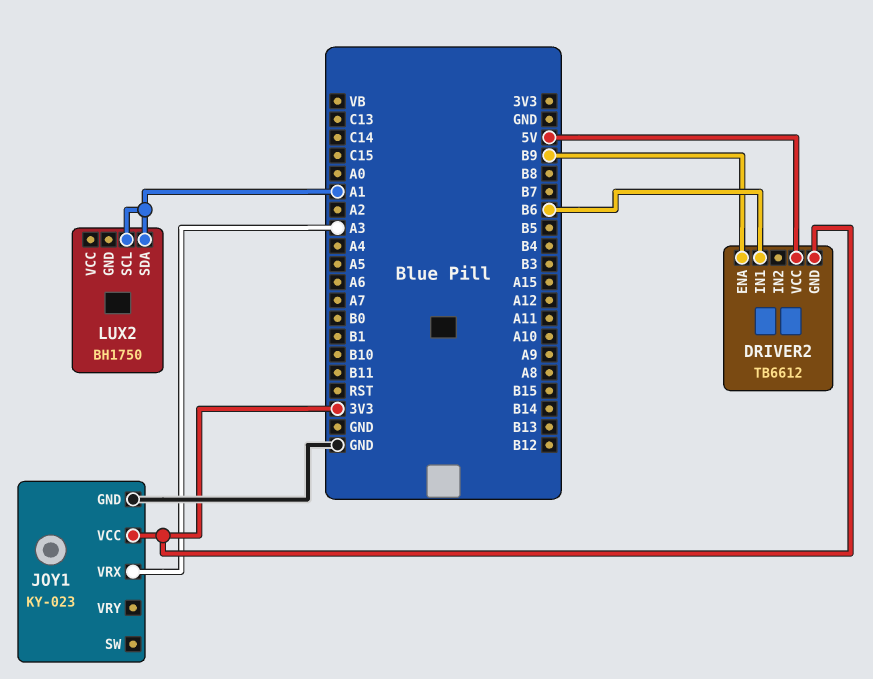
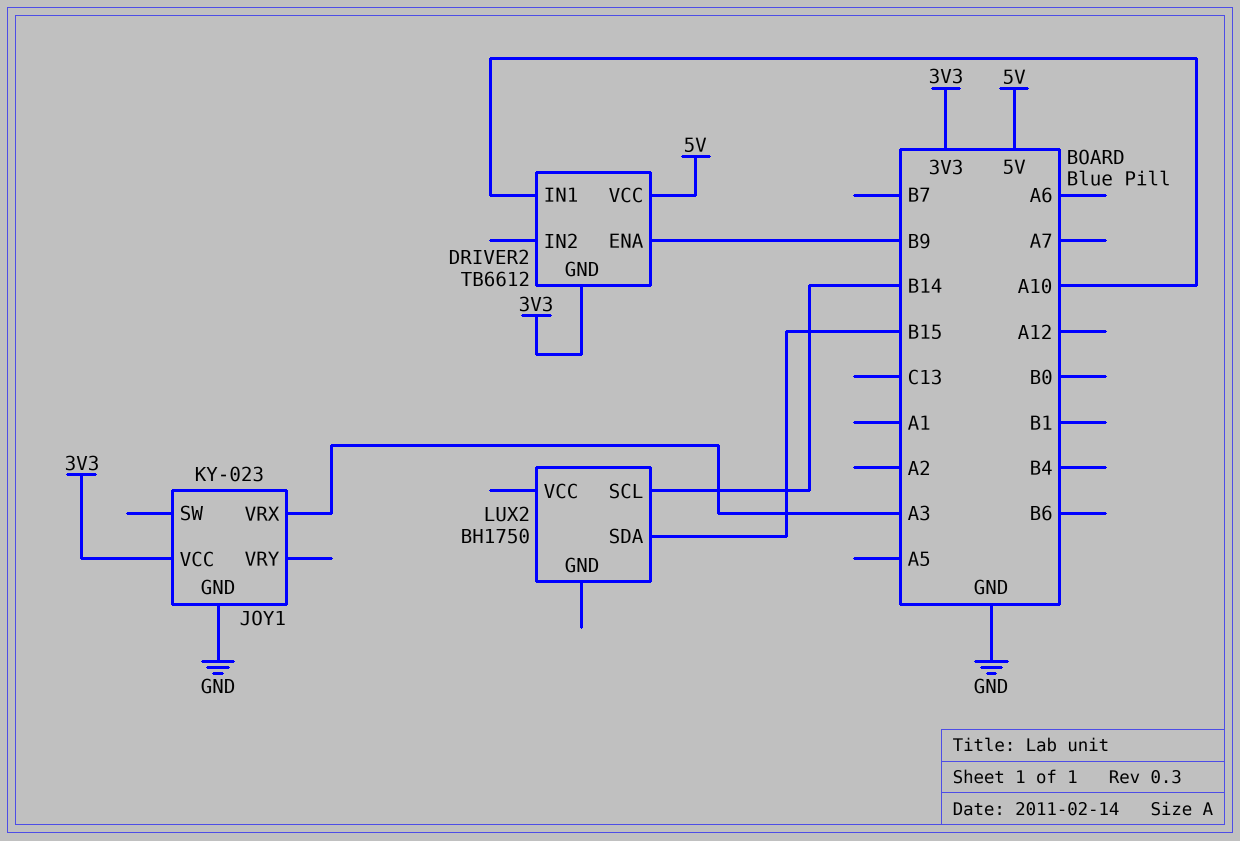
DRIVER2 pin IN1: B6 -> A10
LUX2 pin SCL: A1 -> B14
LUX2 pin SDA: A1 -> B15

